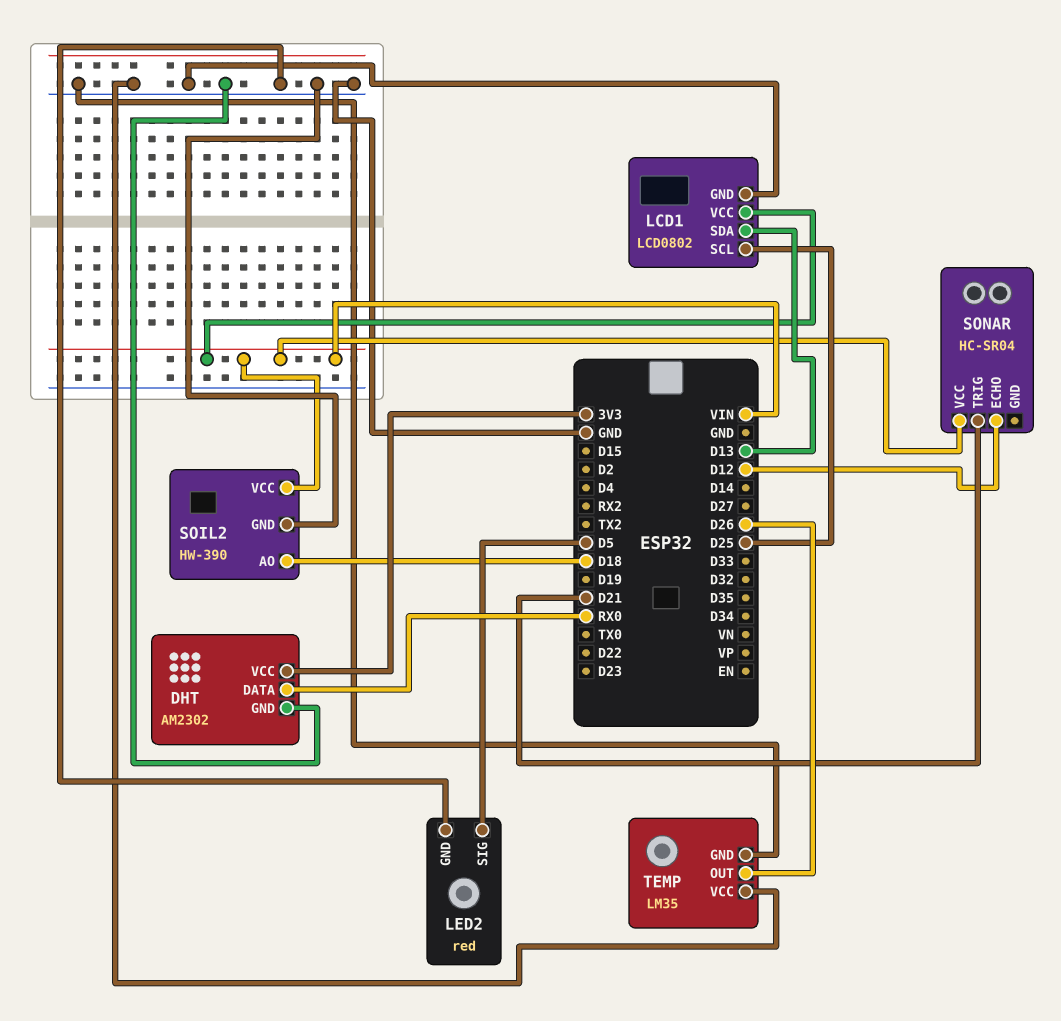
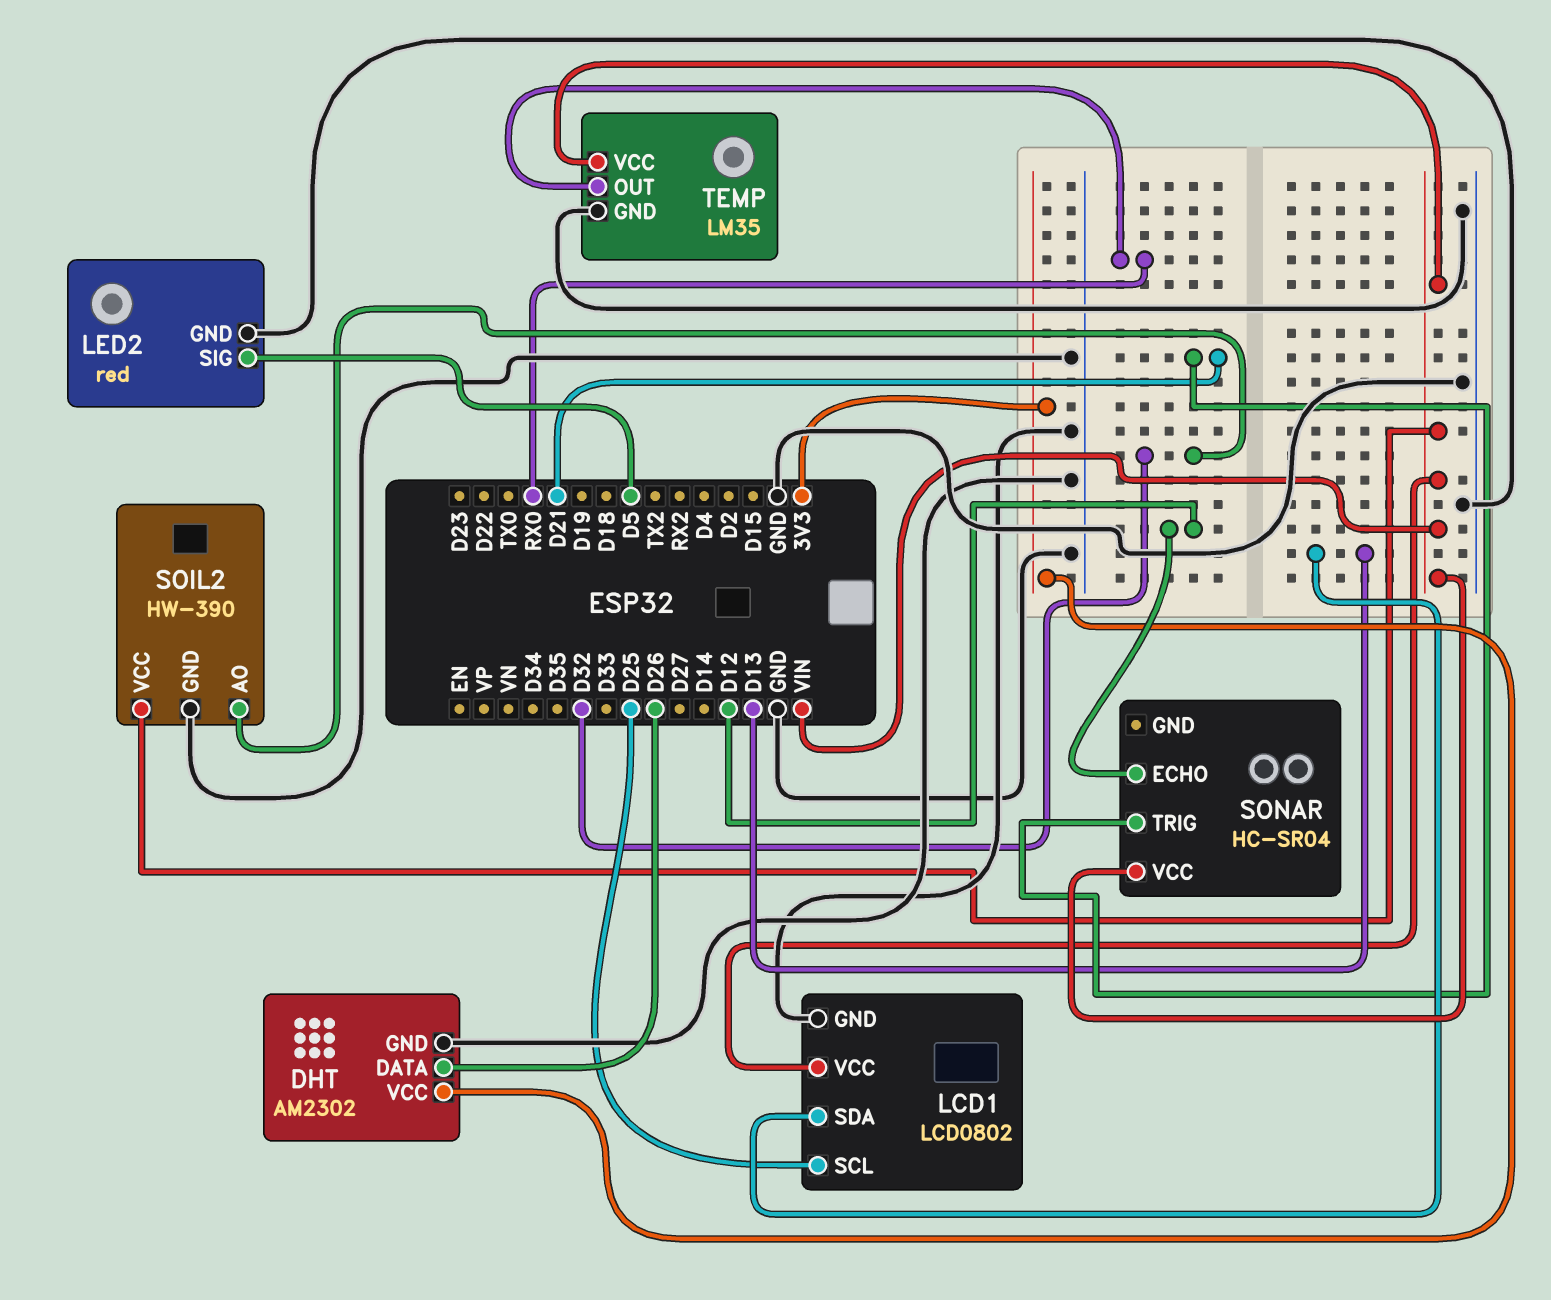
DHT pin DATA: RX0 -> D26
SOIL2 pin AO: D18 -> D32
TEMP pin OUT: D26 -> RX0
TEMP pin VCC: GND -> VIN

